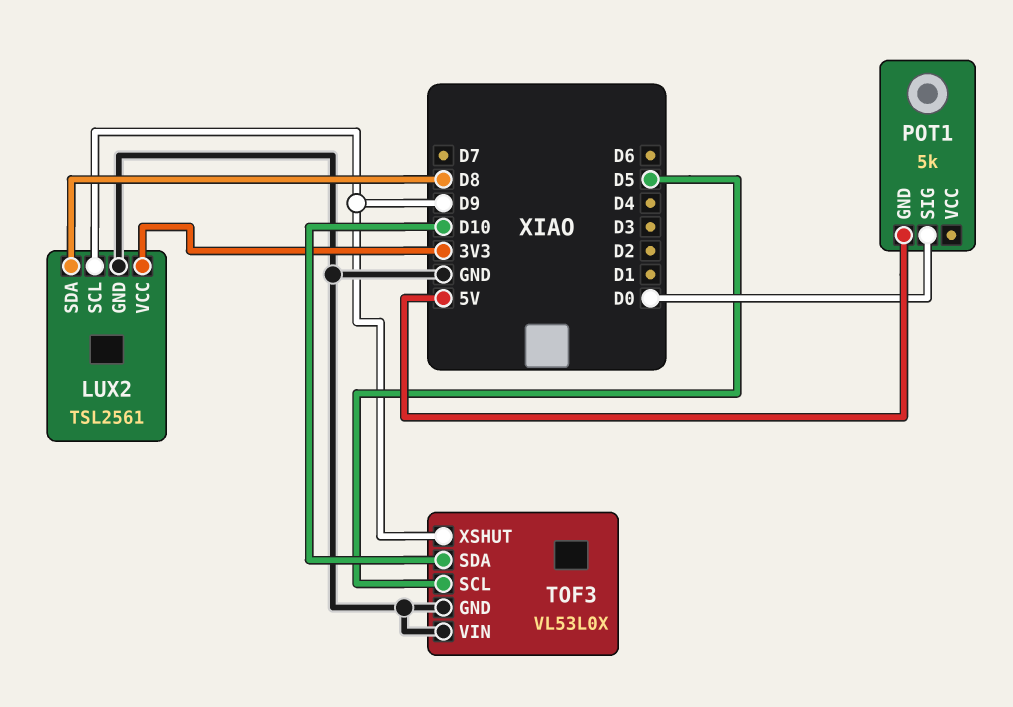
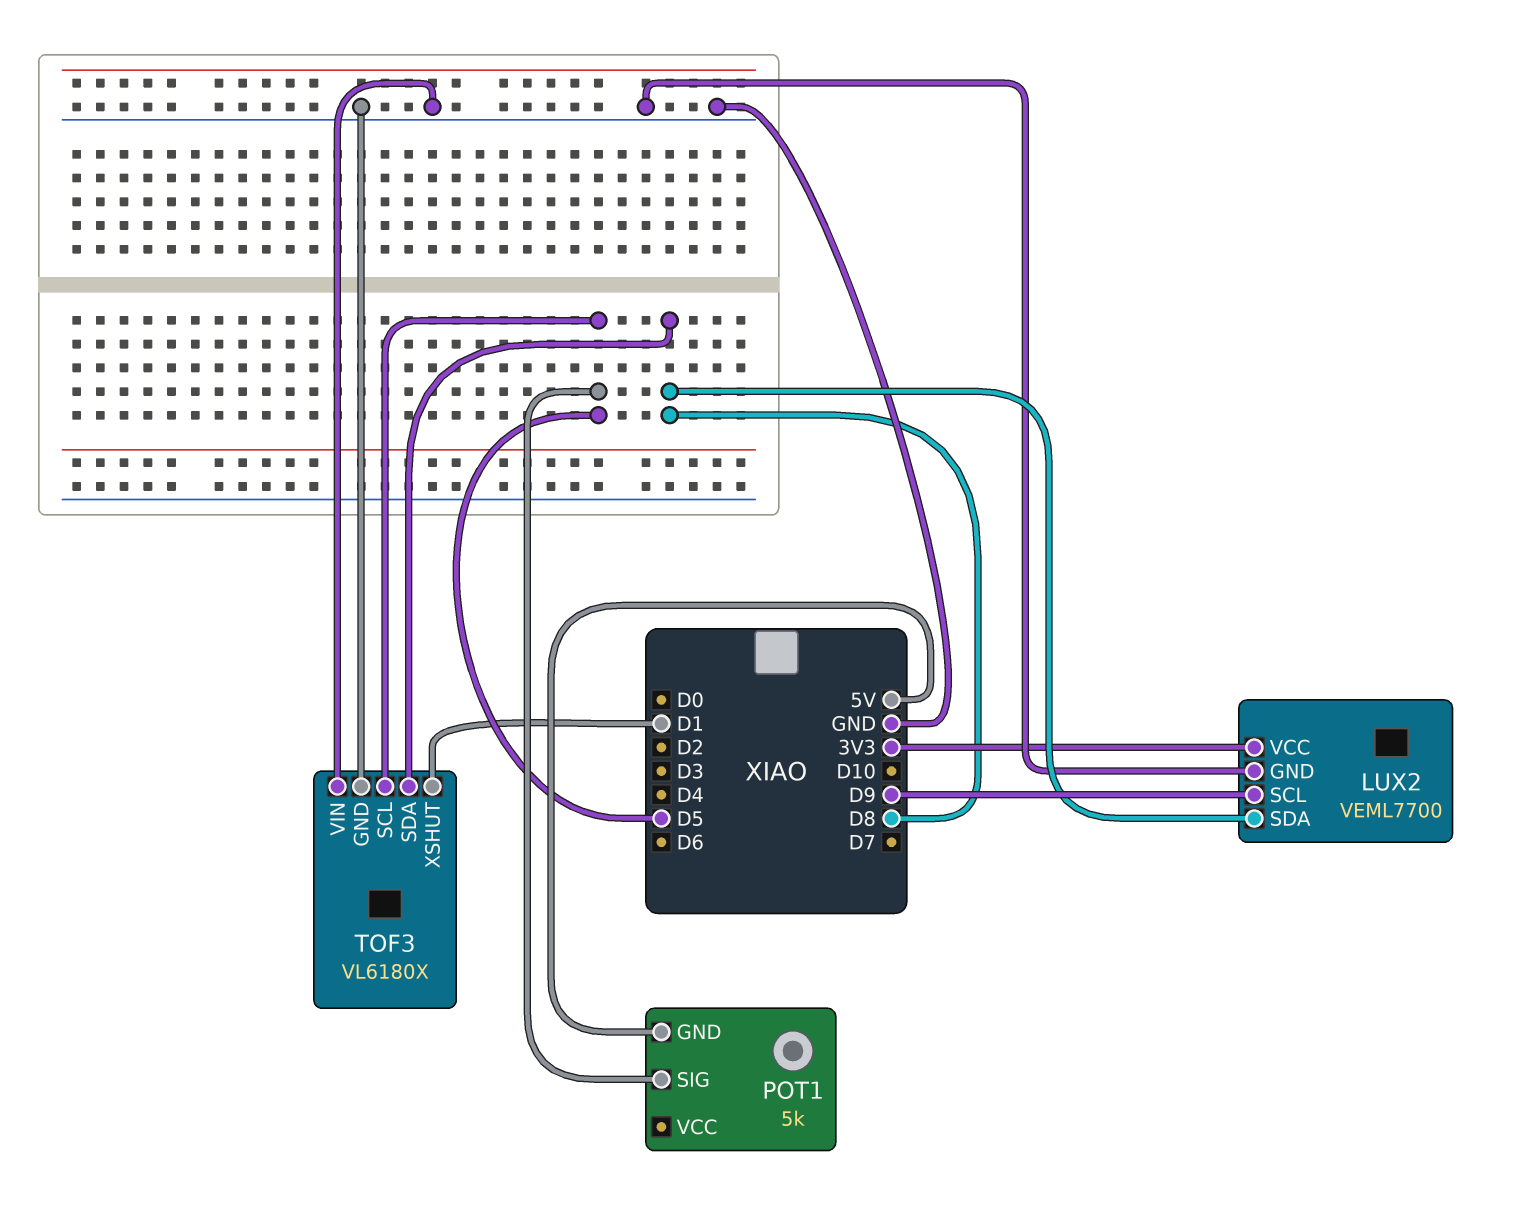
LUX2: TSL2561 -> VEML7700
POT1 pin SIG: D0 -> D5
TOF3: VL53L0X -> VL6180X
TOF3 pin SDA: D10 -> D8
TOF3 pin XSHUT: D9 -> D1

